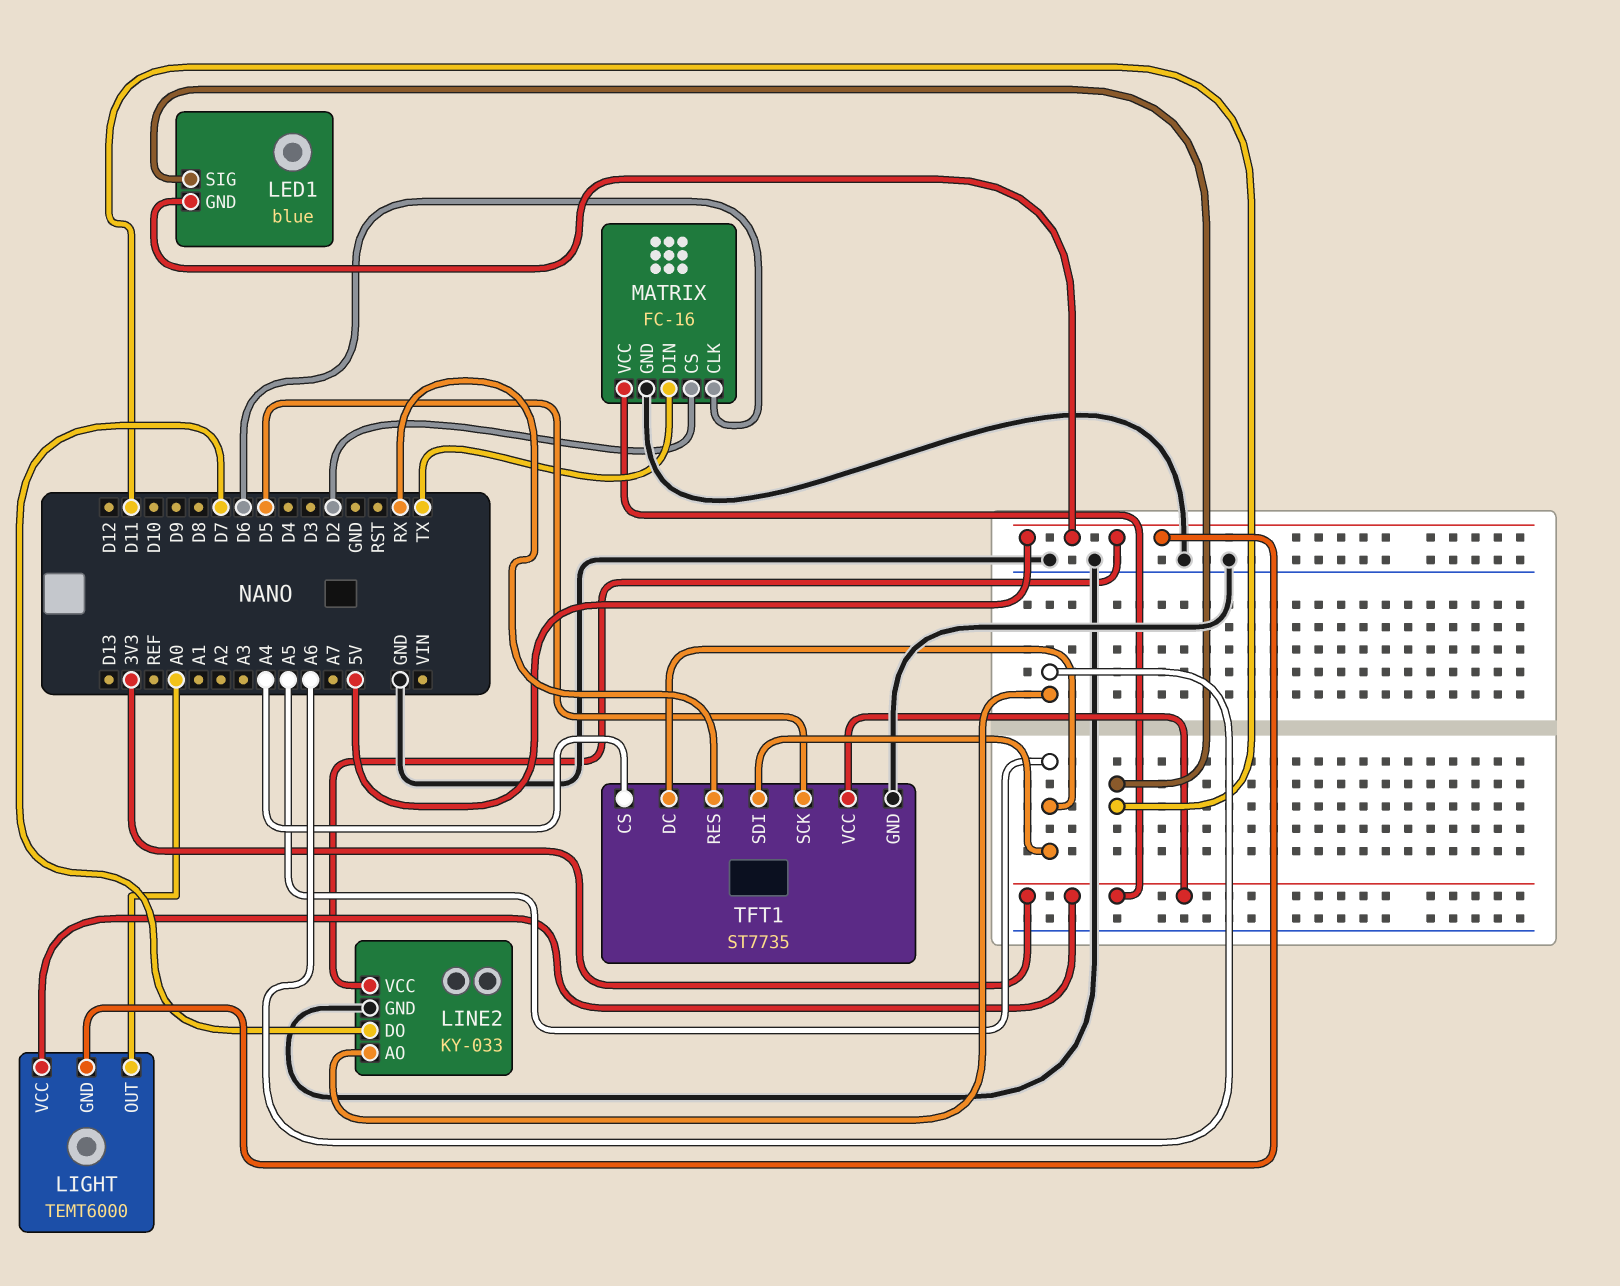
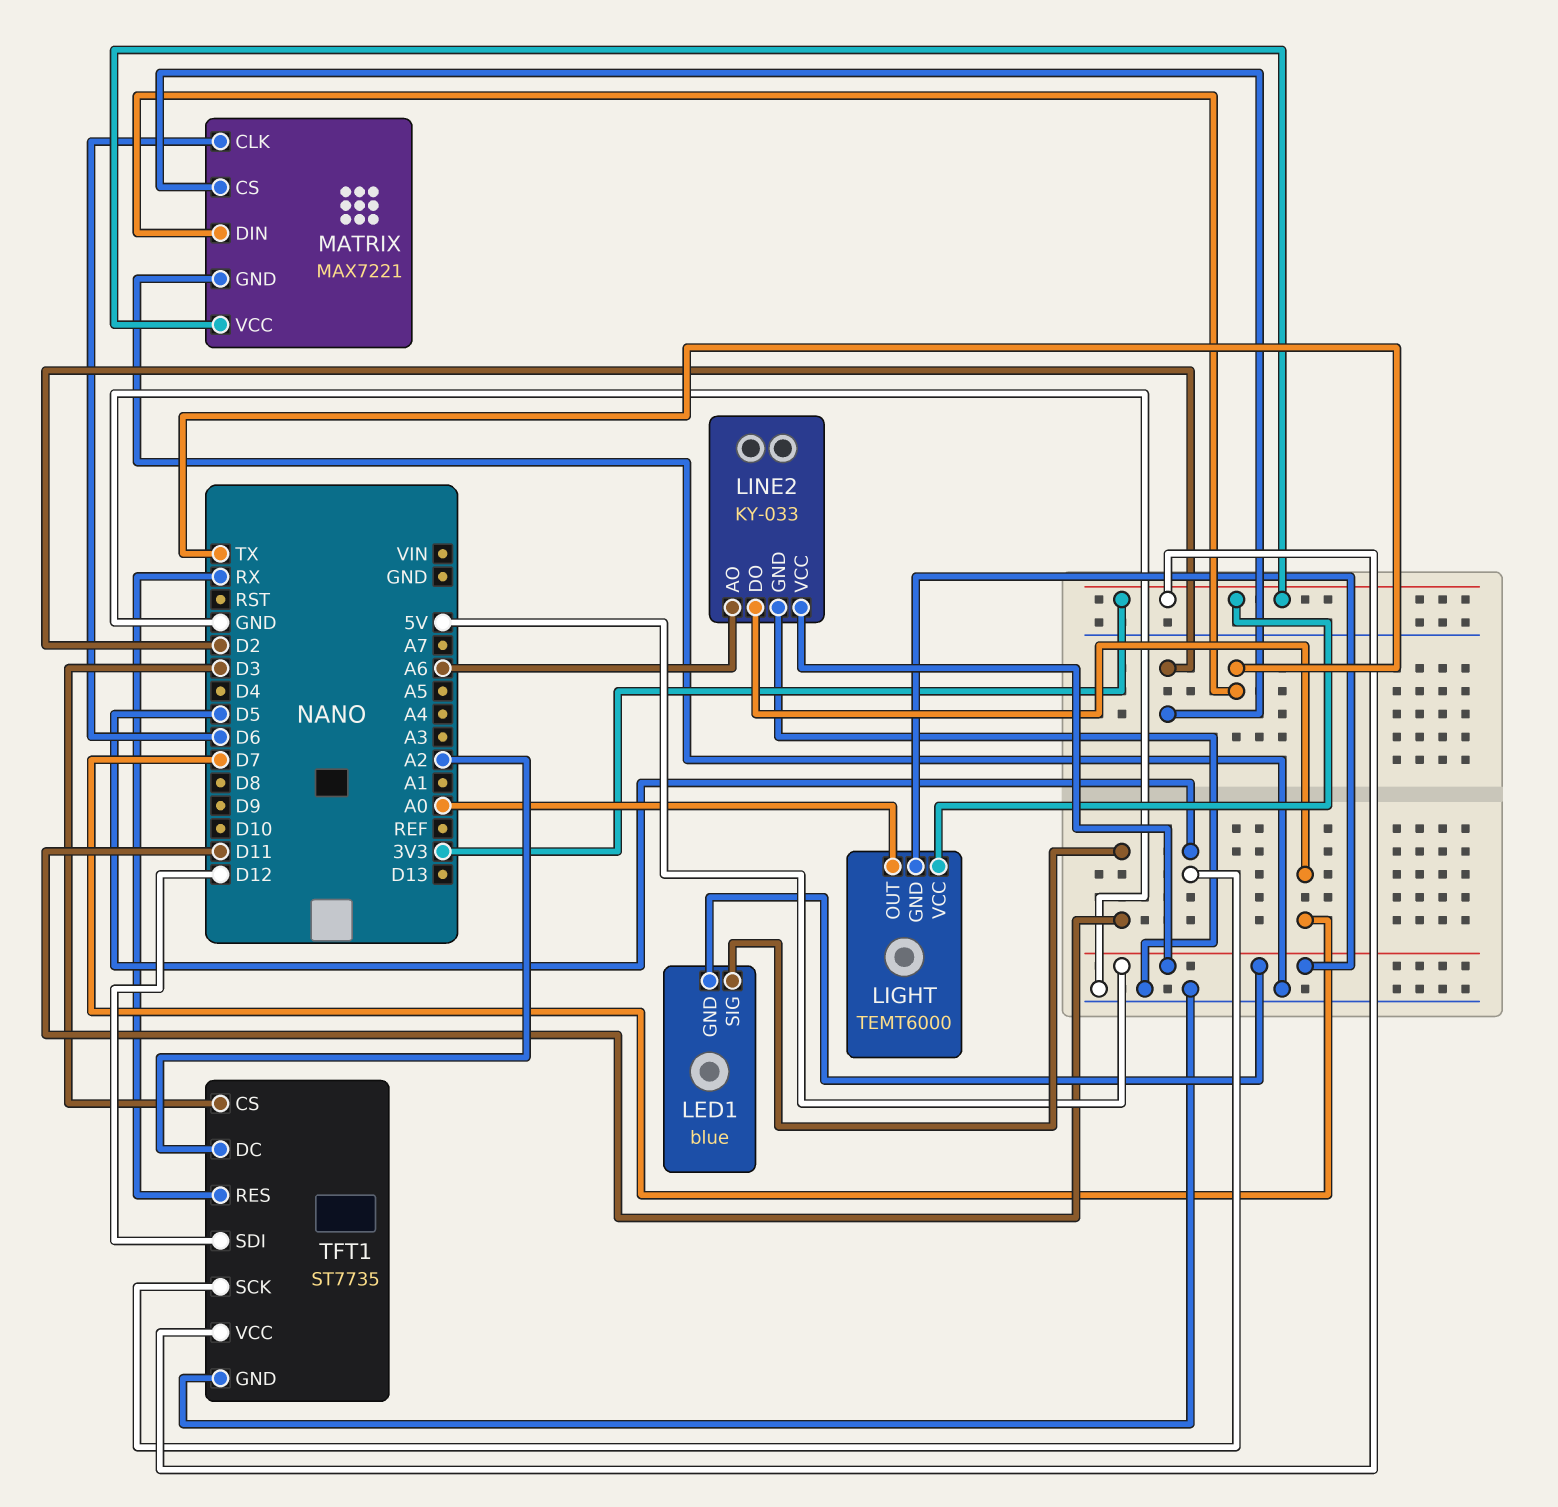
MATRIX: FC-16 -> MAX7221
TFT1 pin CS: A4 -> D3
TFT1 pin DC: A5 -> A2
TFT1 pin SDI: A5 -> D12

